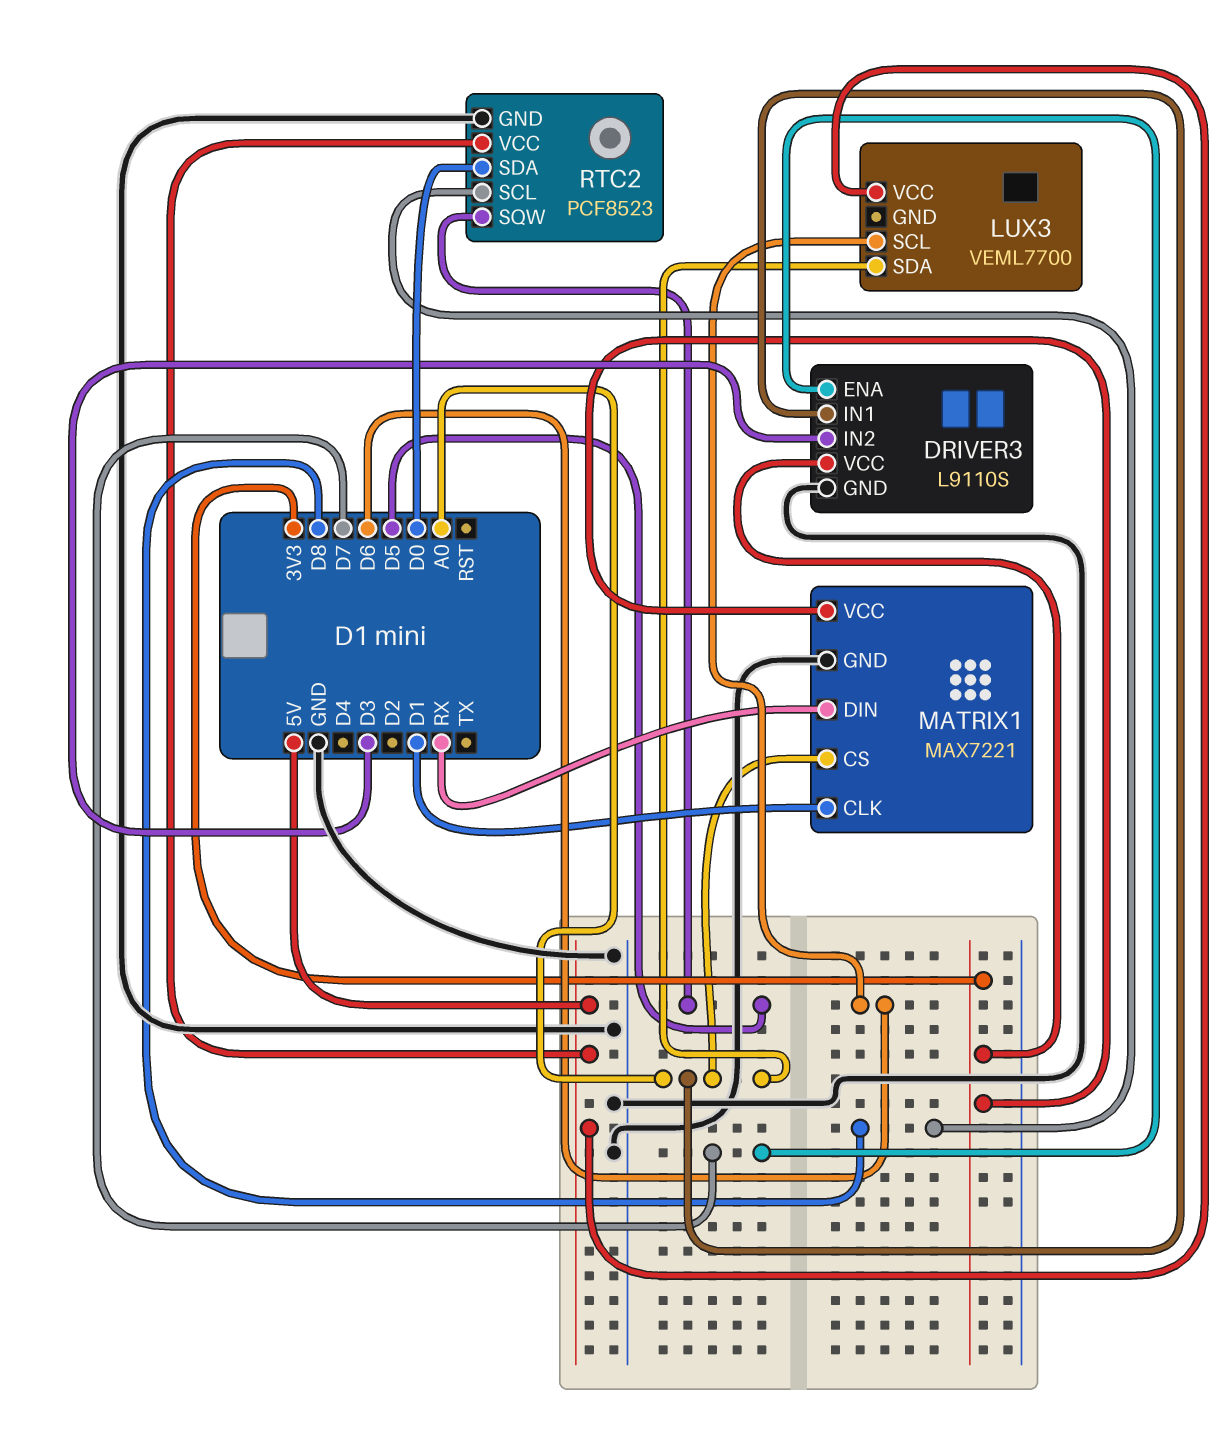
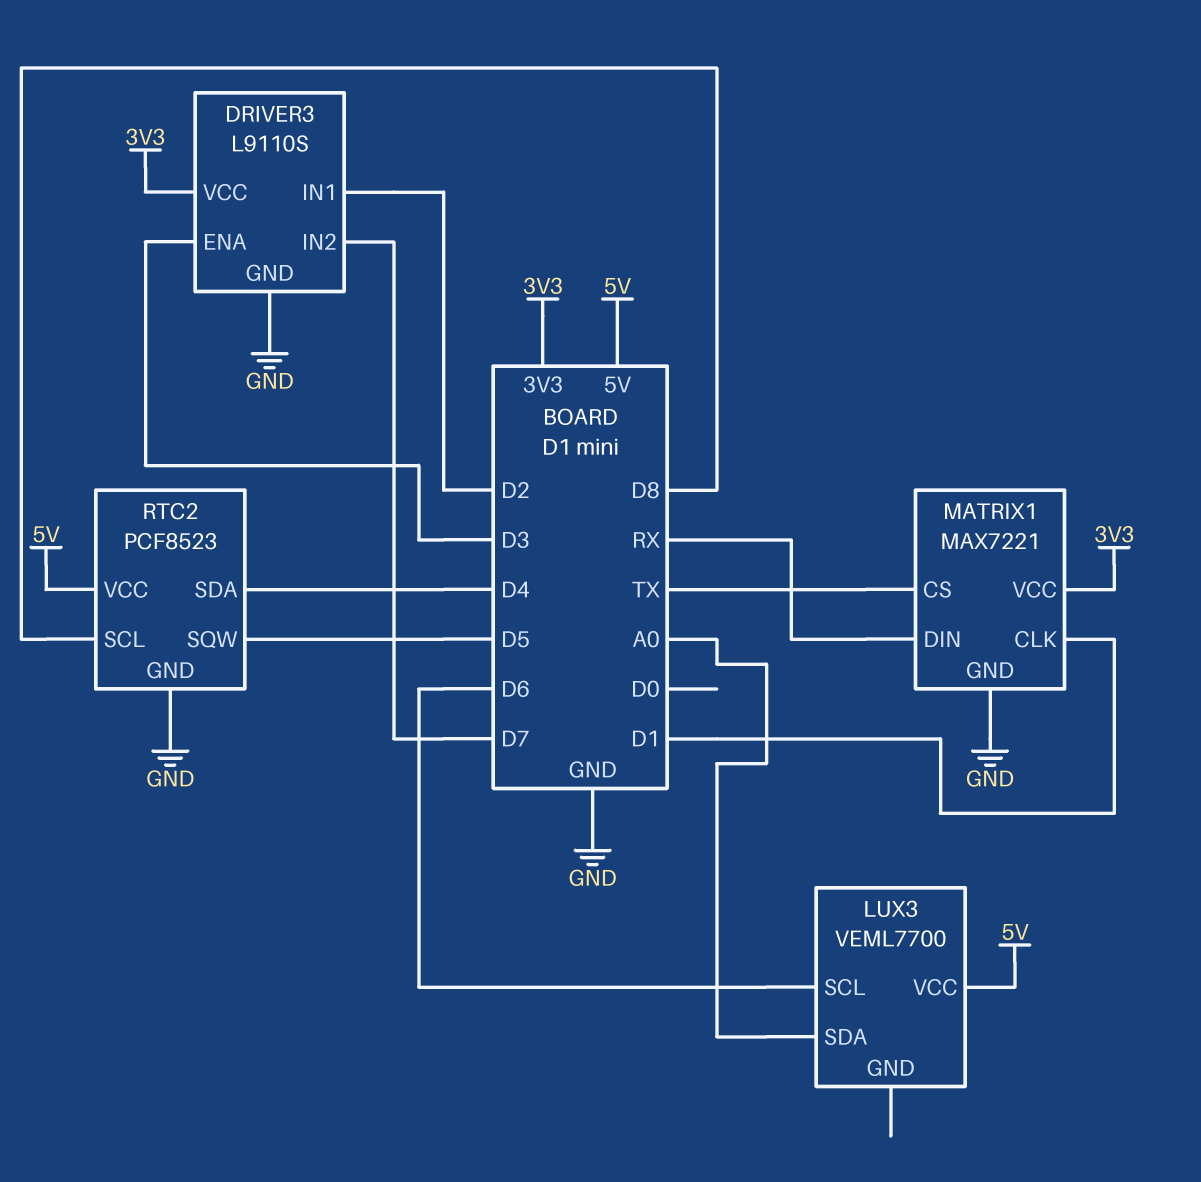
DRIVER3 pin ENA: D7 -> D3
DRIVER3 pin IN1: A0 -> D2
DRIVER3 pin IN2: D3 -> D7
MATRIX1 pin CS: A0 -> TX
RTC2 pin SDA: D0 -> D4

